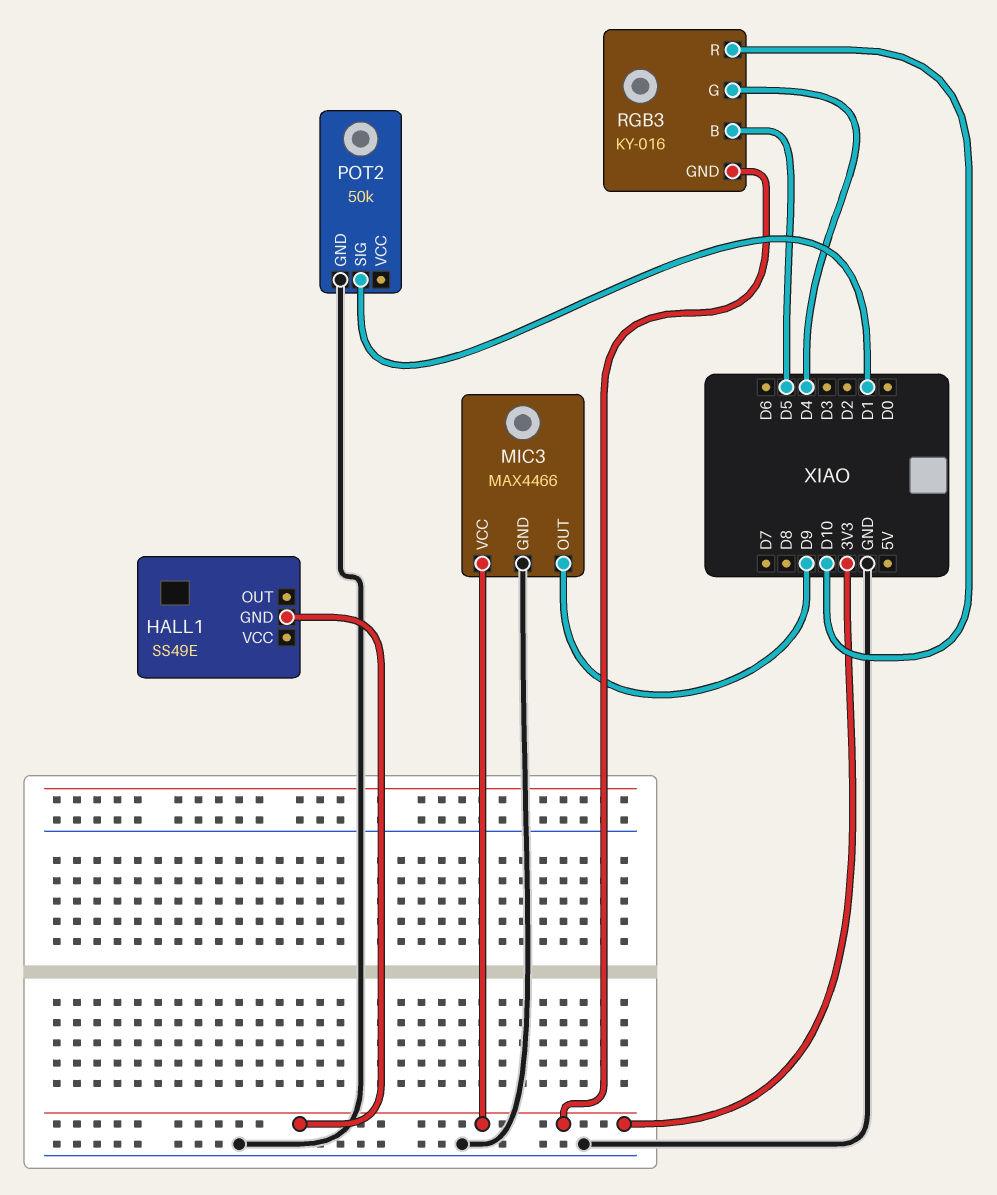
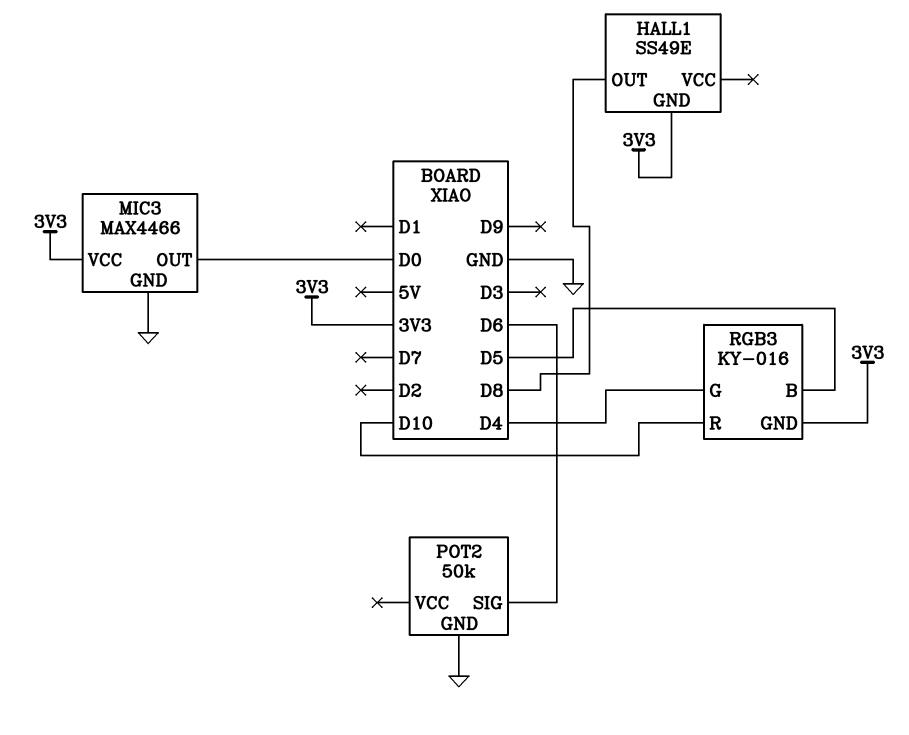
HALL1 pin OUT: none -> D8
MIC3 pin OUT: D9 -> D0
POT2 pin SIG: D1 -> D6

